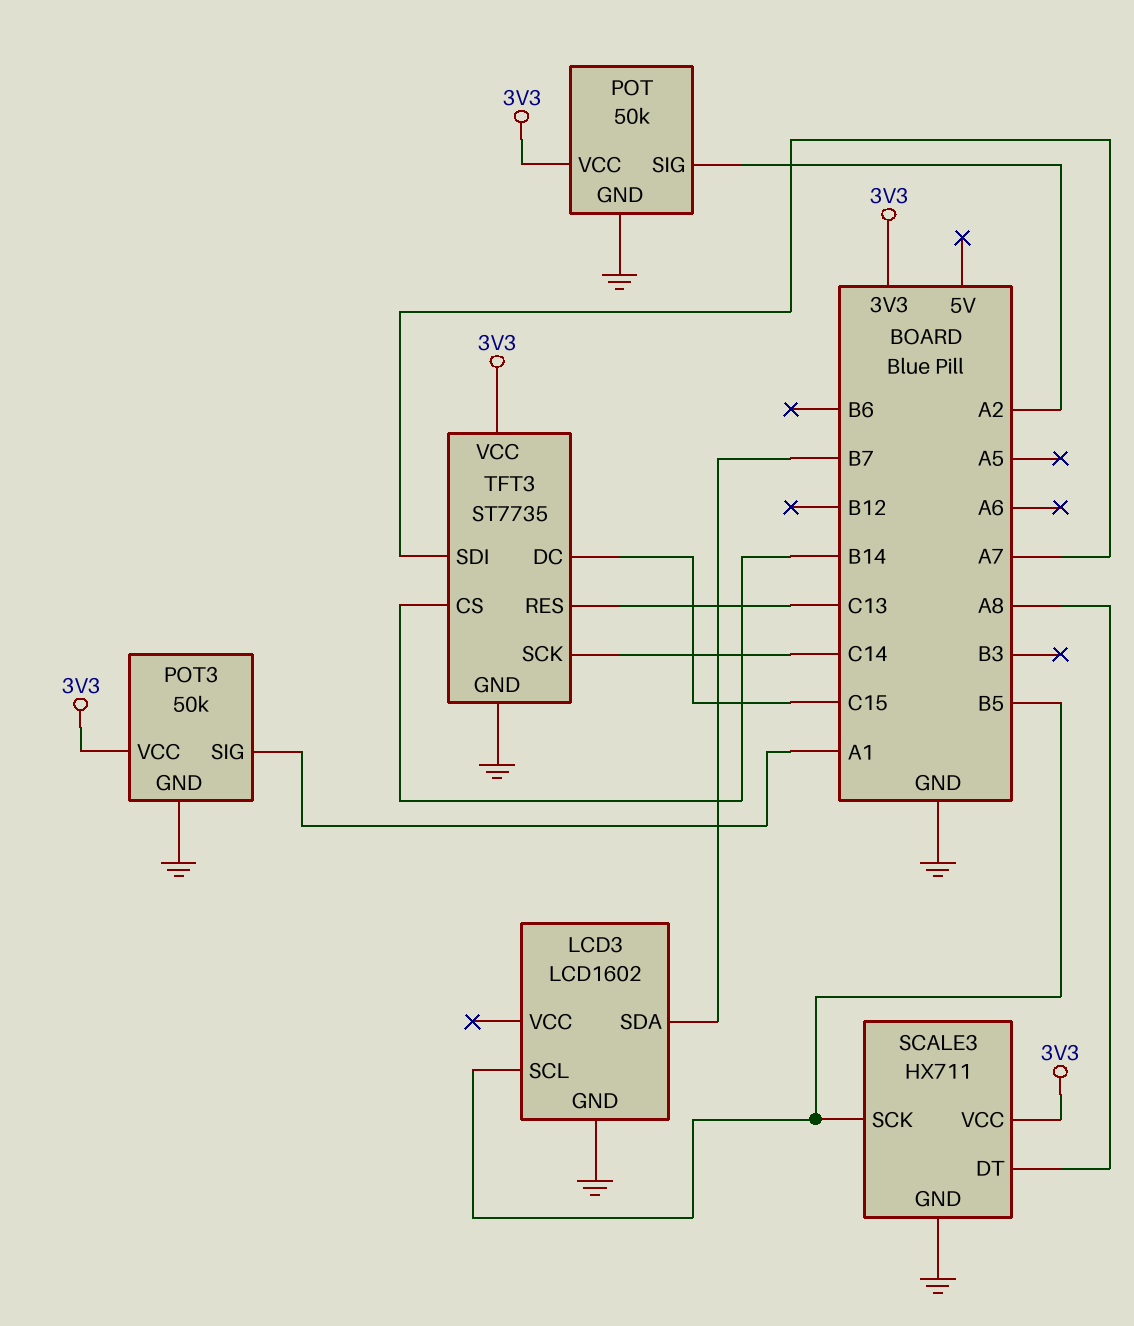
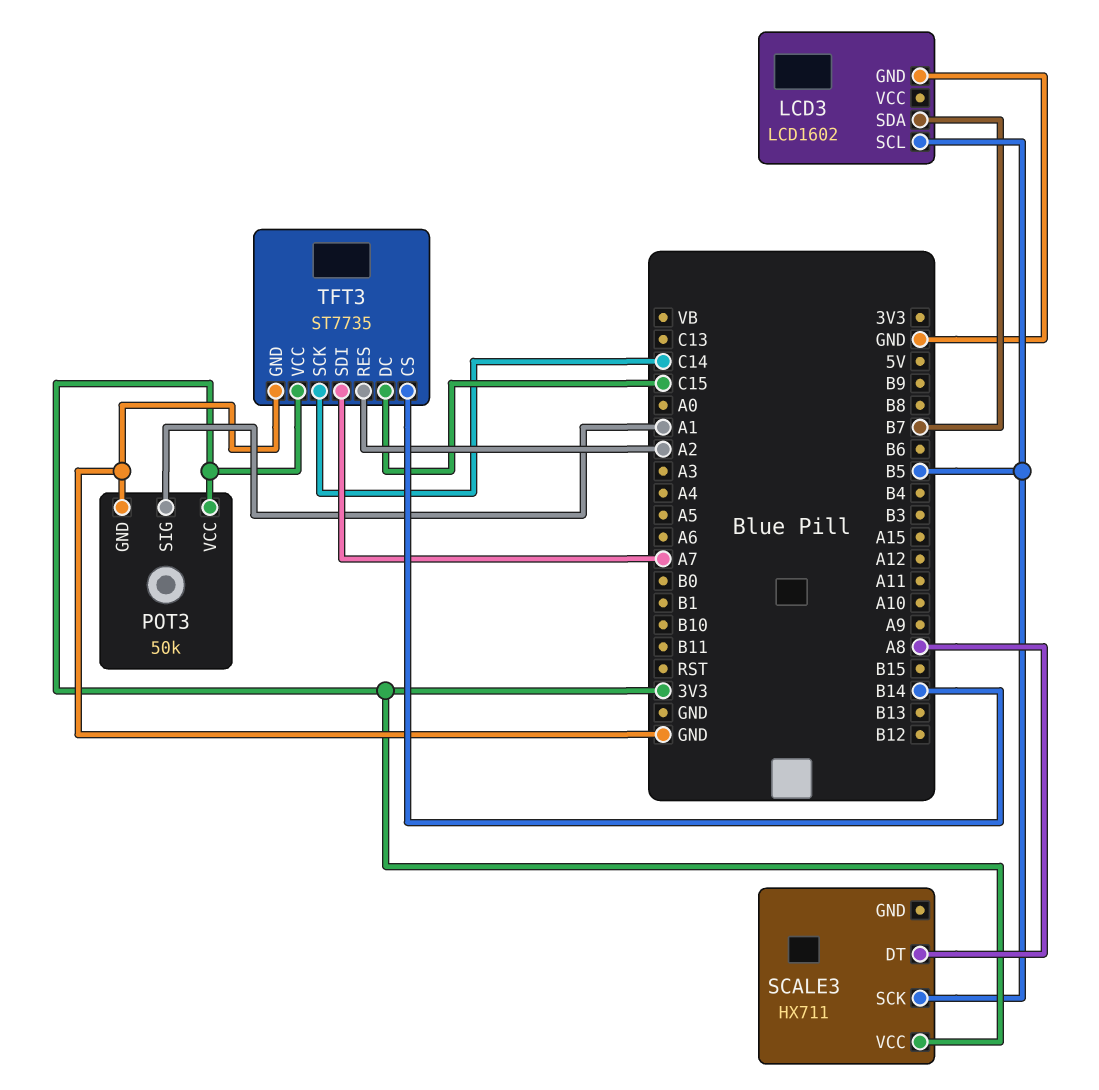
POT: 50k -> none
POT pin GND: GND -> none
POT pin SIG: A2 -> none
POT pin VCC: 3V3 -> none
SCALE3 pin GND: GND -> none
TFT3 pin RES: C13 -> A2

